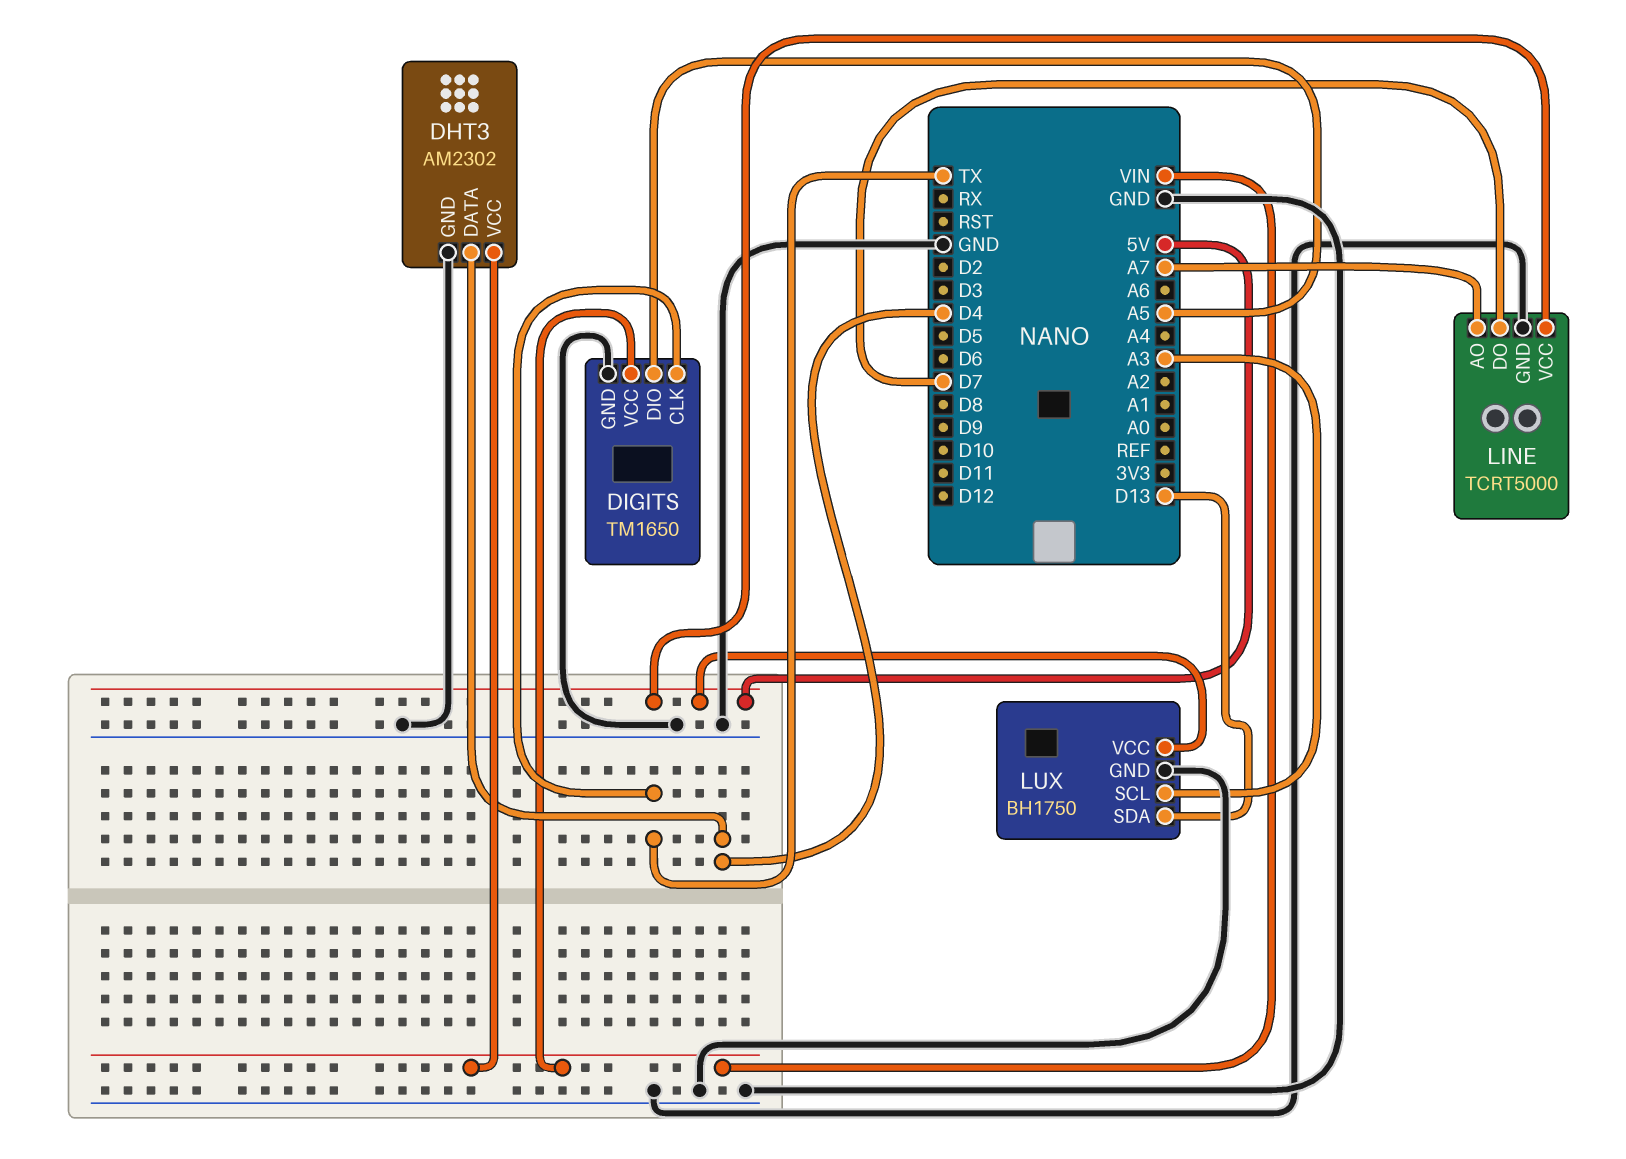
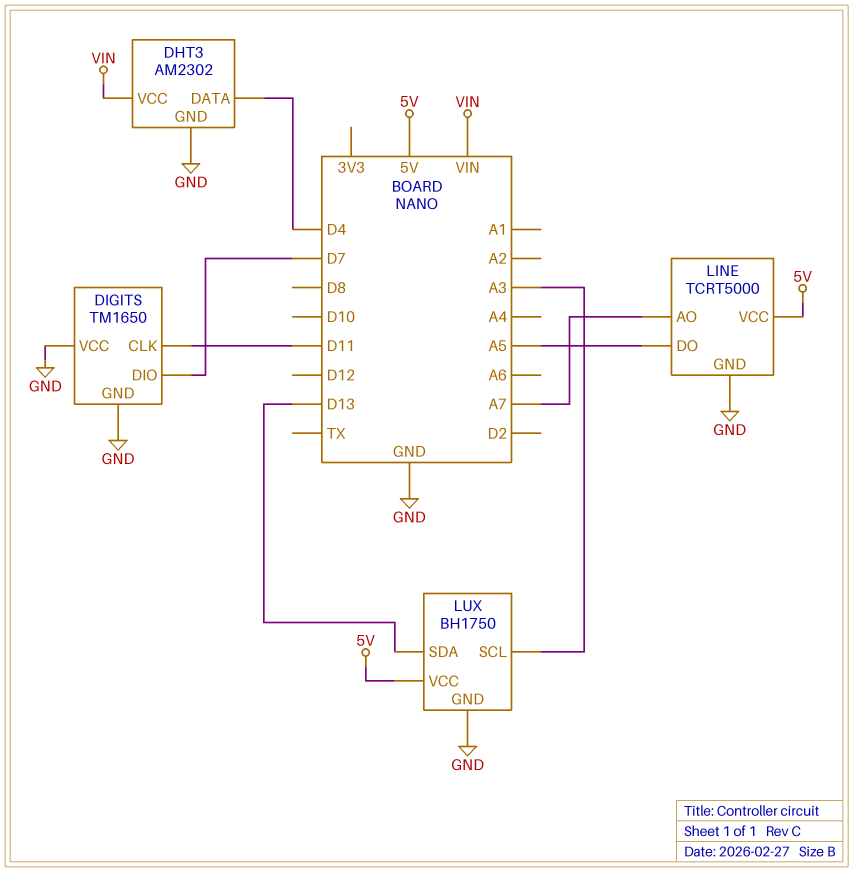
DIGITS pin CLK: TX -> D11
DIGITS pin DIO: A5 -> D7
DIGITS pin VCC: VIN -> GND
LINE pin DO: D7 -> A5

